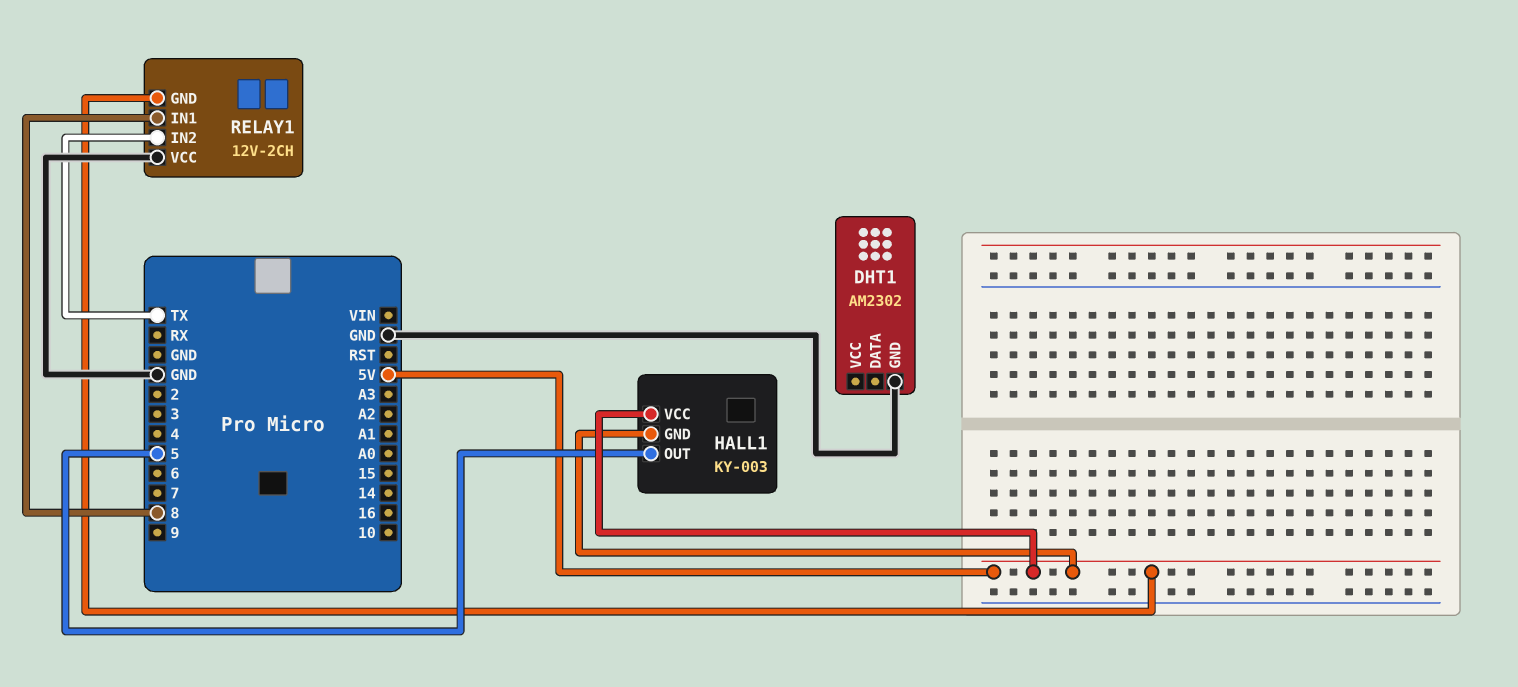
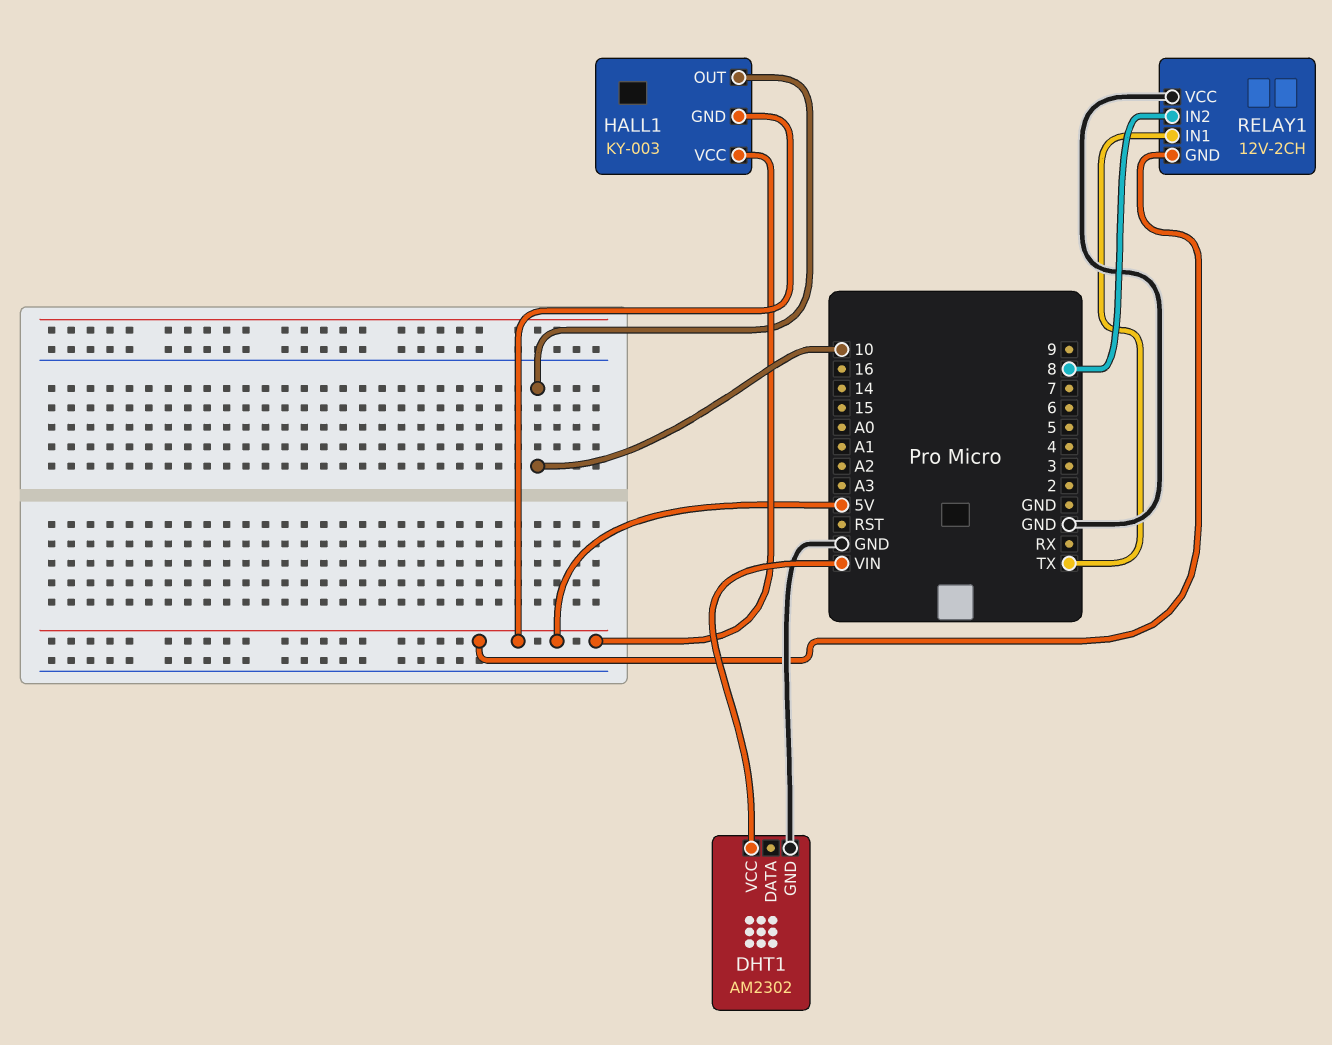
DHT1 pin VCC: none -> VIN
HALL1 pin OUT: 5 -> 10
RELAY1 pin IN1: 8 -> TX
RELAY1 pin IN2: TX -> 8

